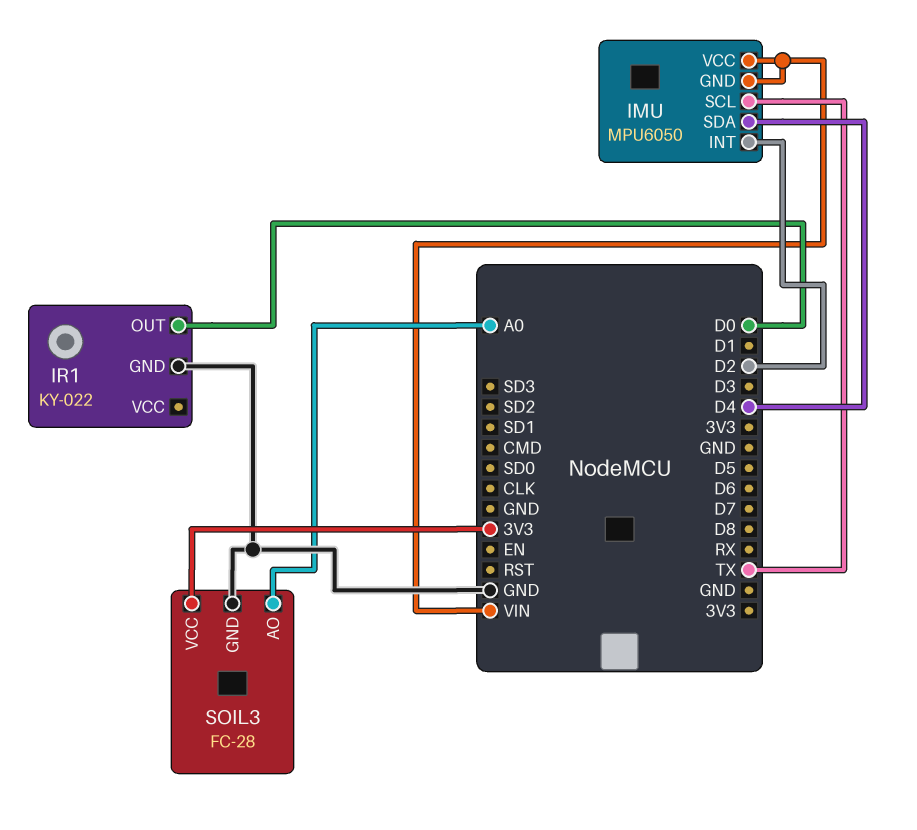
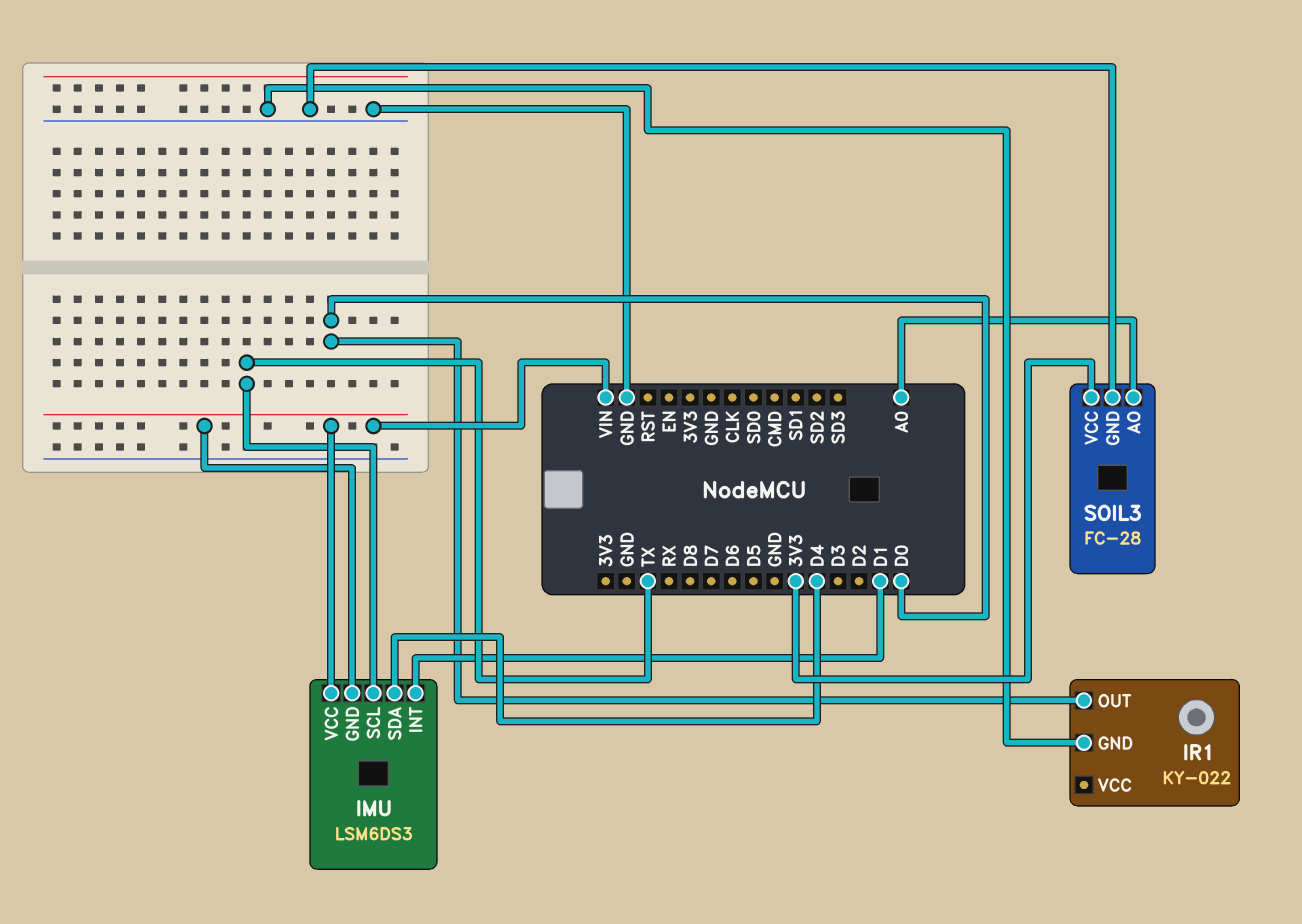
IMU: MPU6050 -> LSM6DS3
IMU pin INT: D2 -> D1

